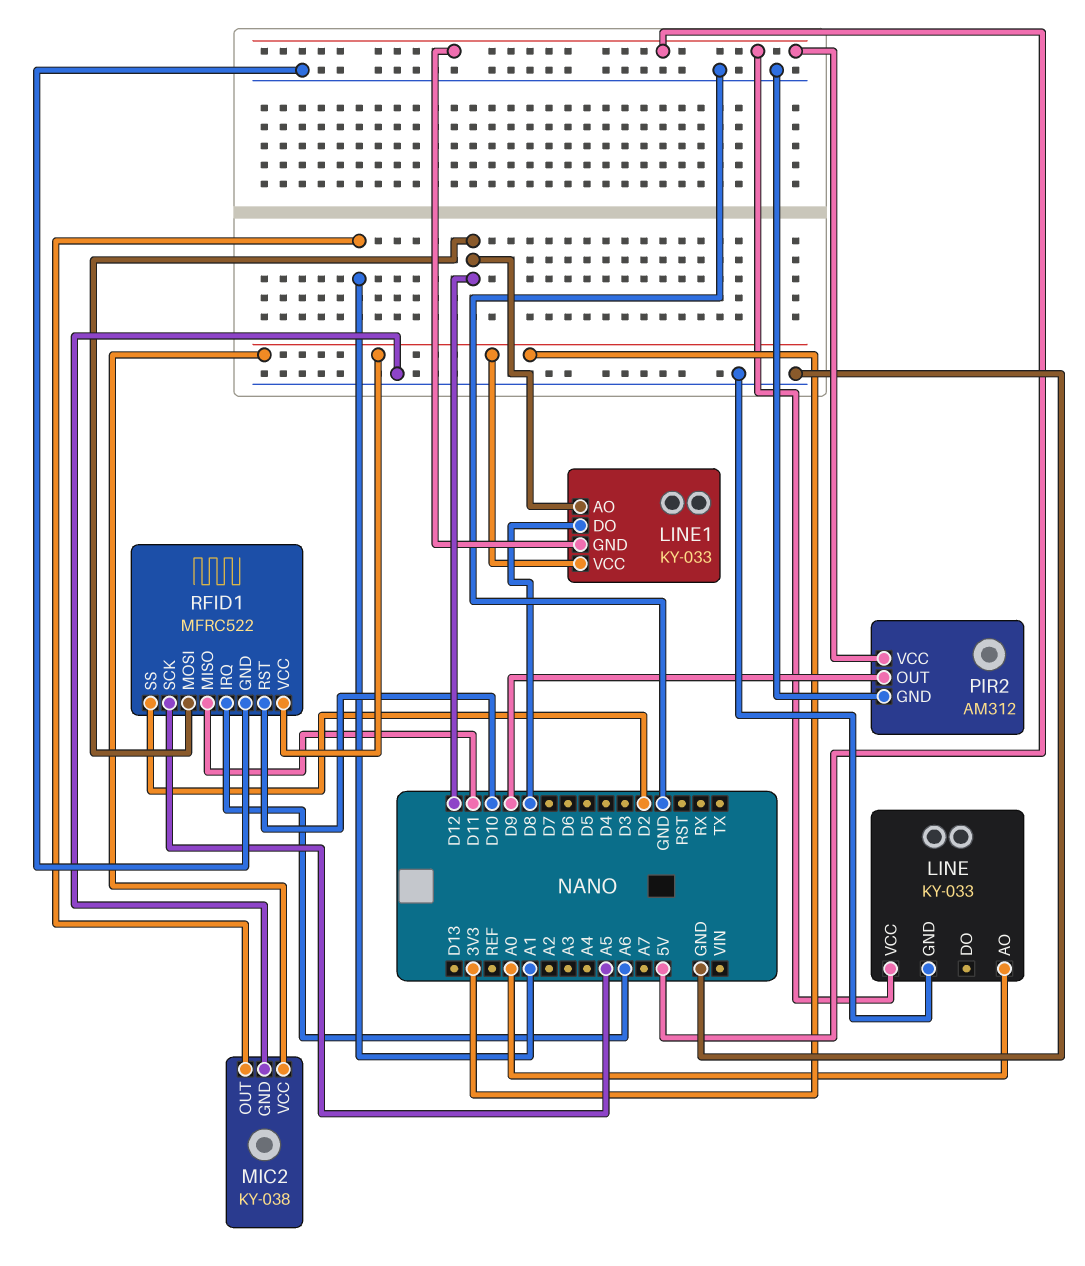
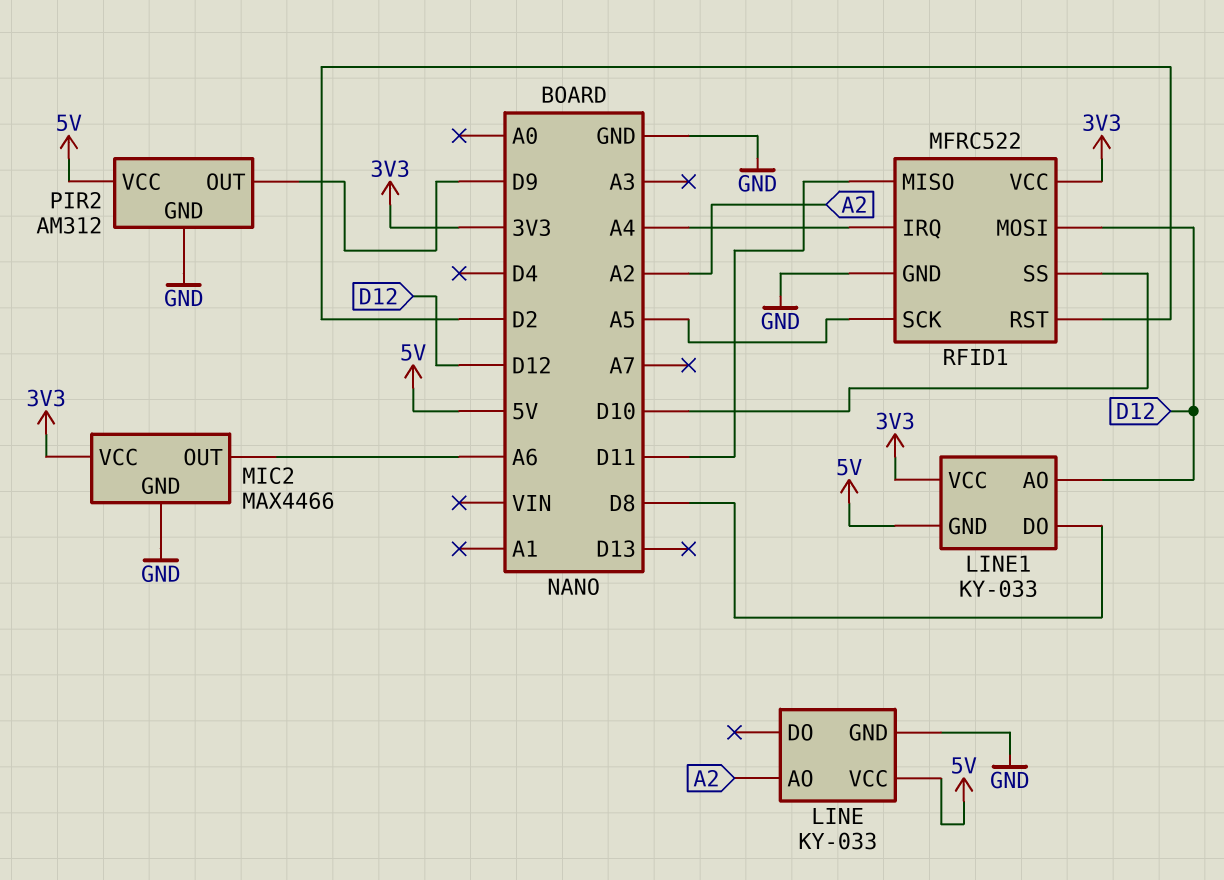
LINE pin AO: A0 -> A2
MIC2: KY-038 -> MAX4466
MIC2 pin OUT: A1 -> A6
RFID1 pin IRQ: A6 -> A4
RFID1 pin RST: D10 -> D2
RFID1 pin SS: D2 -> D10

